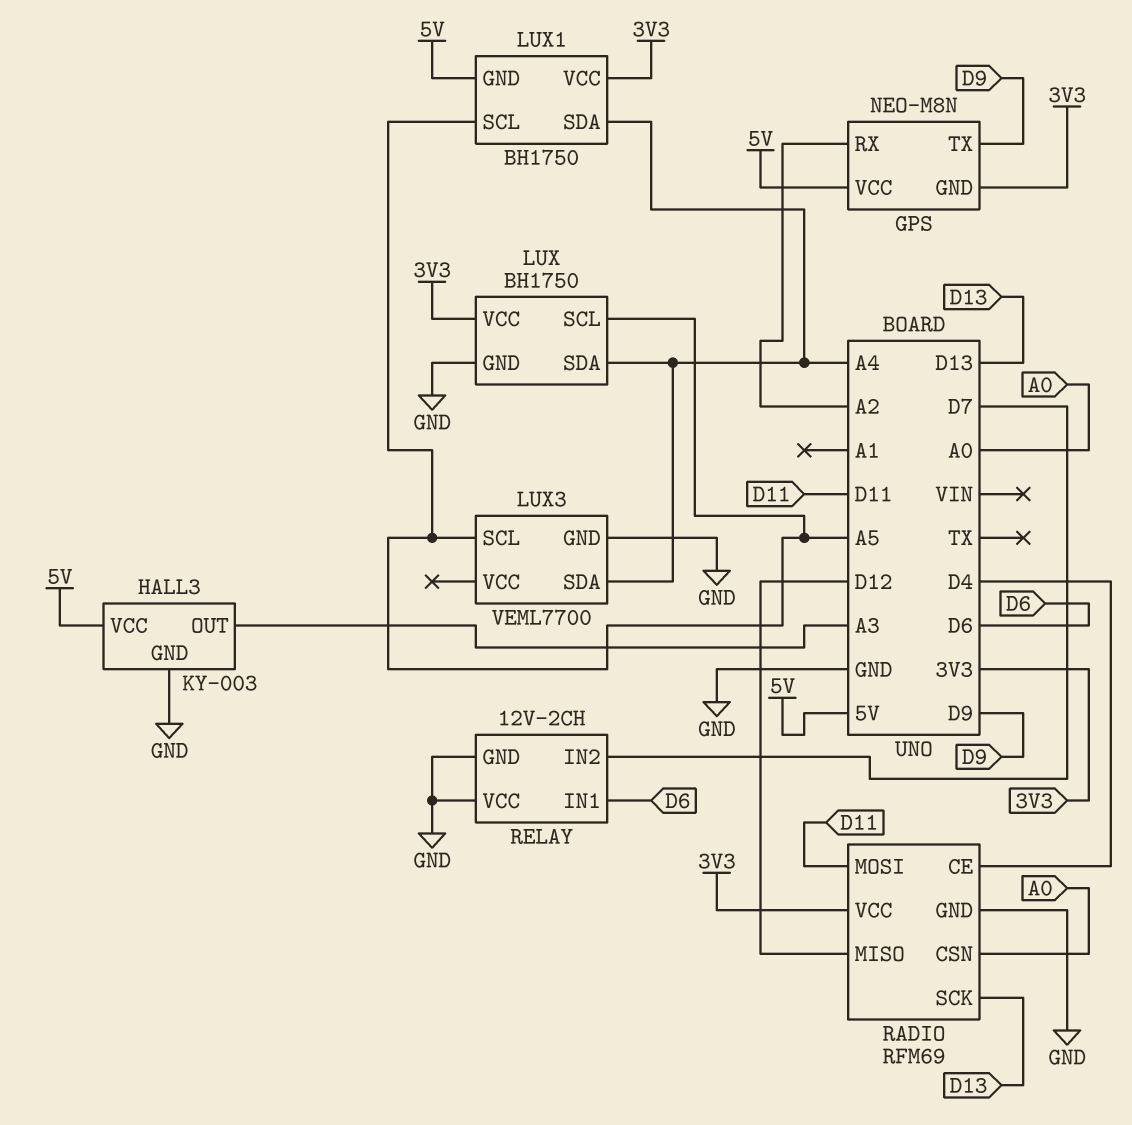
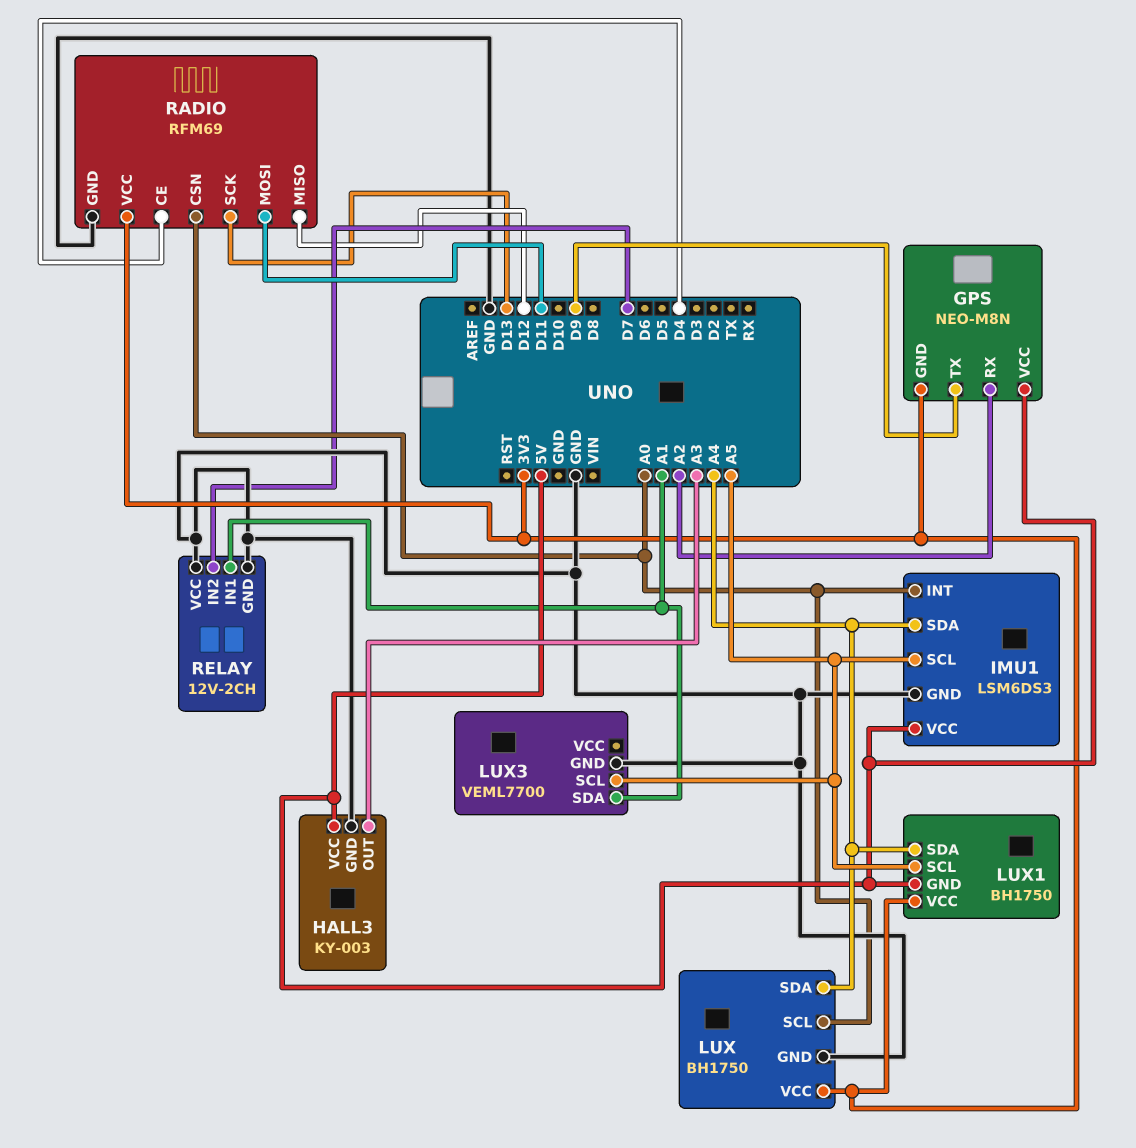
IMU1: none -> LSM6DS3
IMU1 pin GND: none -> GND
IMU1 pin INT: none -> A0
IMU1 pin SCL: none -> A5
IMU1 pin SDA: none -> A4
IMU1 pin VCC: none -> 5V
LUX pin SCL: A5 -> A0
LUX3 pin SDA: A4 -> A1
RELAY pin IN1: D6 -> A1

